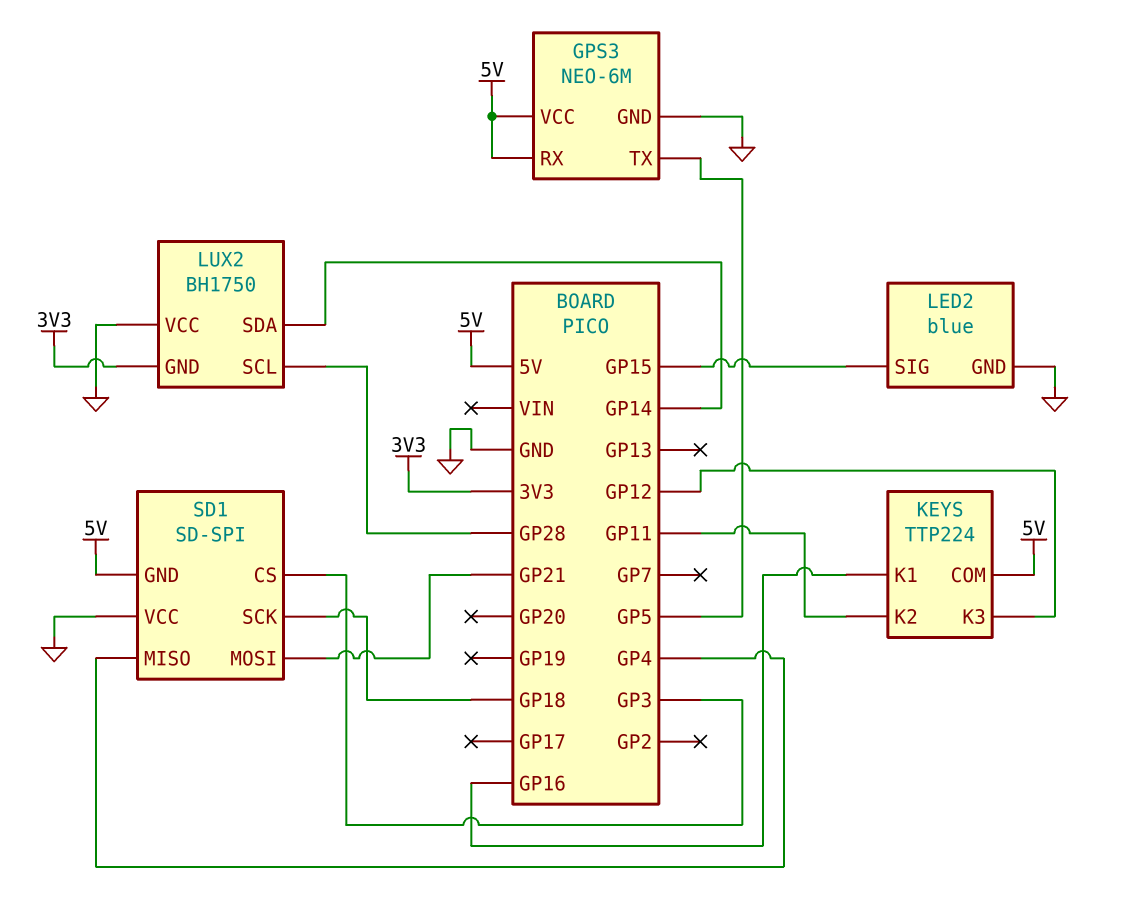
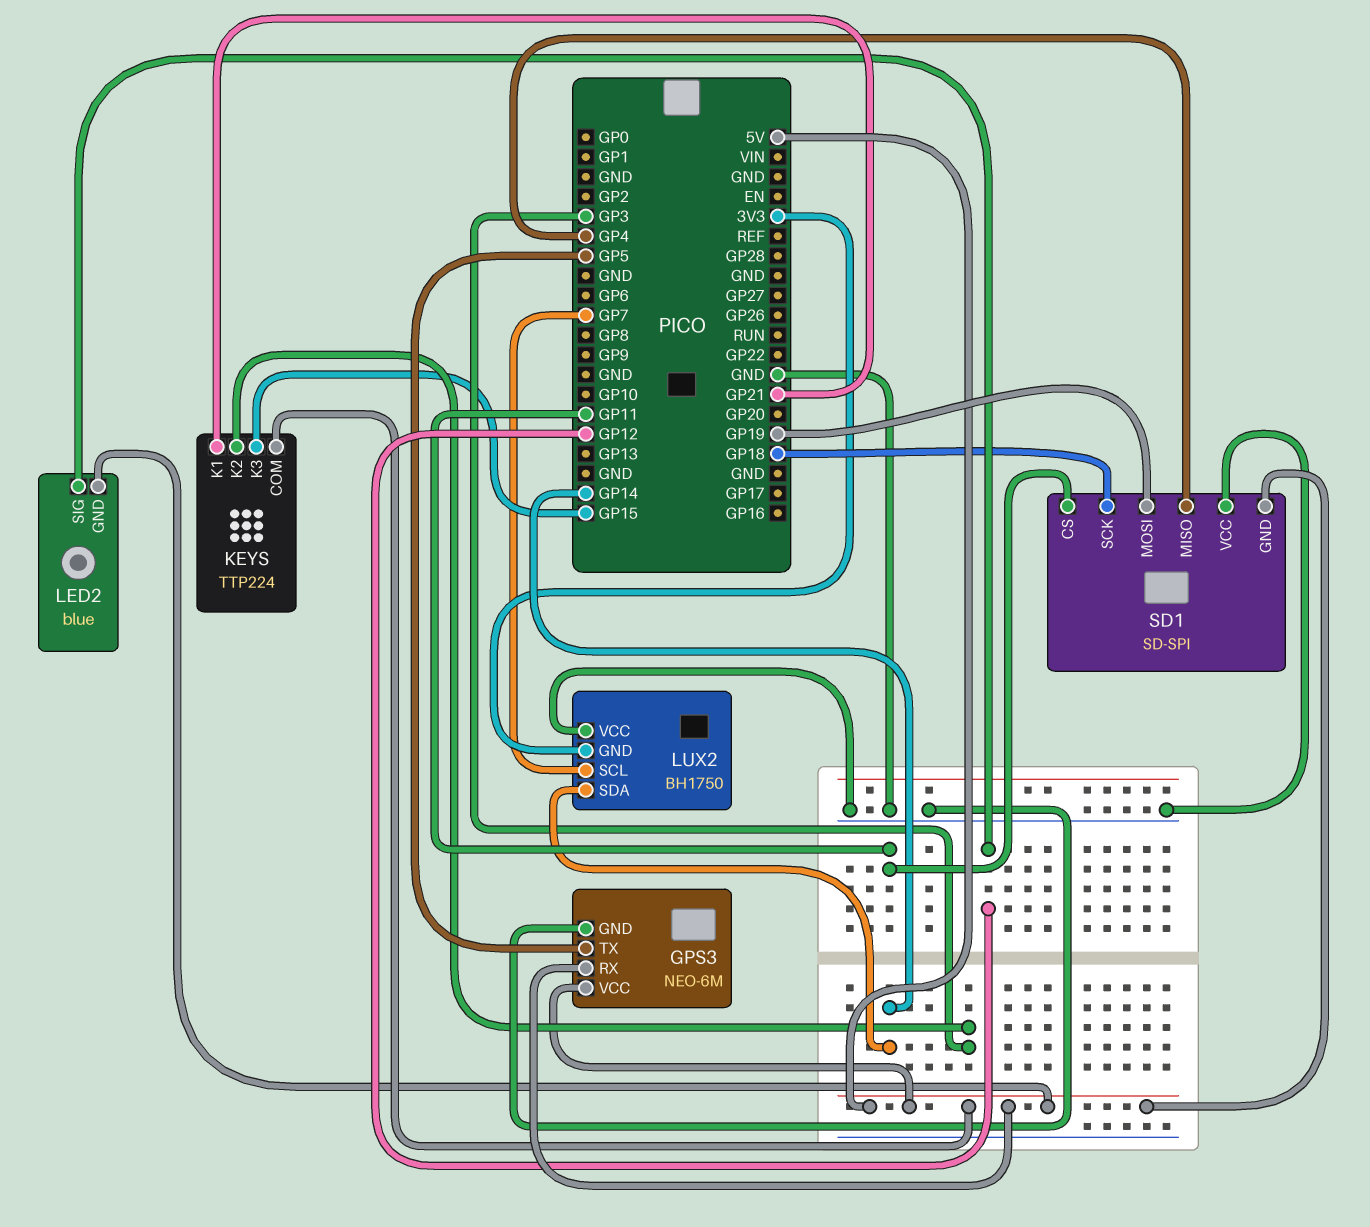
KEYS pin K1: GP16 -> GP21
KEYS pin K2: GP11 -> GP3
KEYS pin K3: GP12 -> GP15
LED2 pin GND: GND -> 5V
LED2 pin SIG: GP15 -> GP12
LUX2 pin SCL: GP28 -> GP7
SD1 pin CS: GP3 -> GP11
SD1 pin MOSI: GP21 -> GP19

